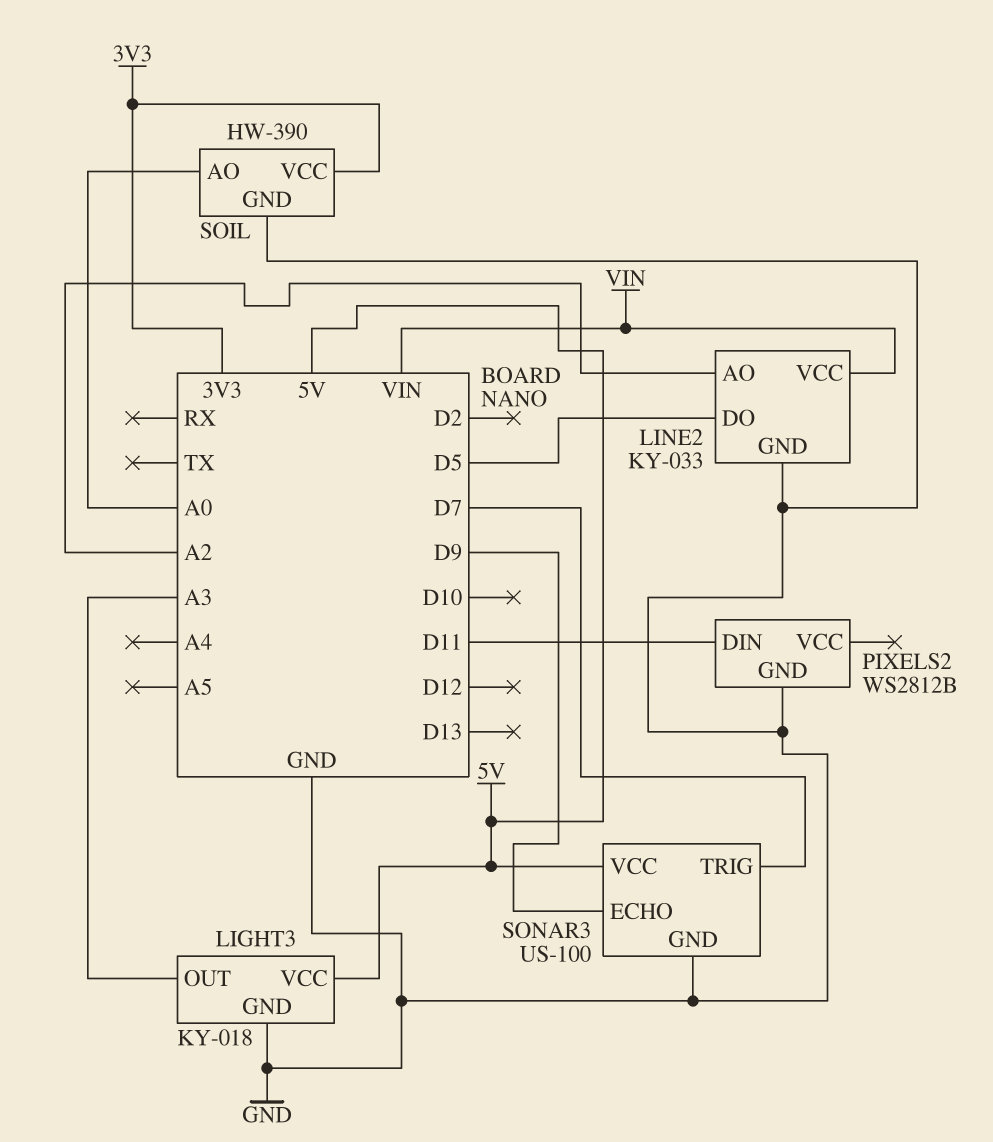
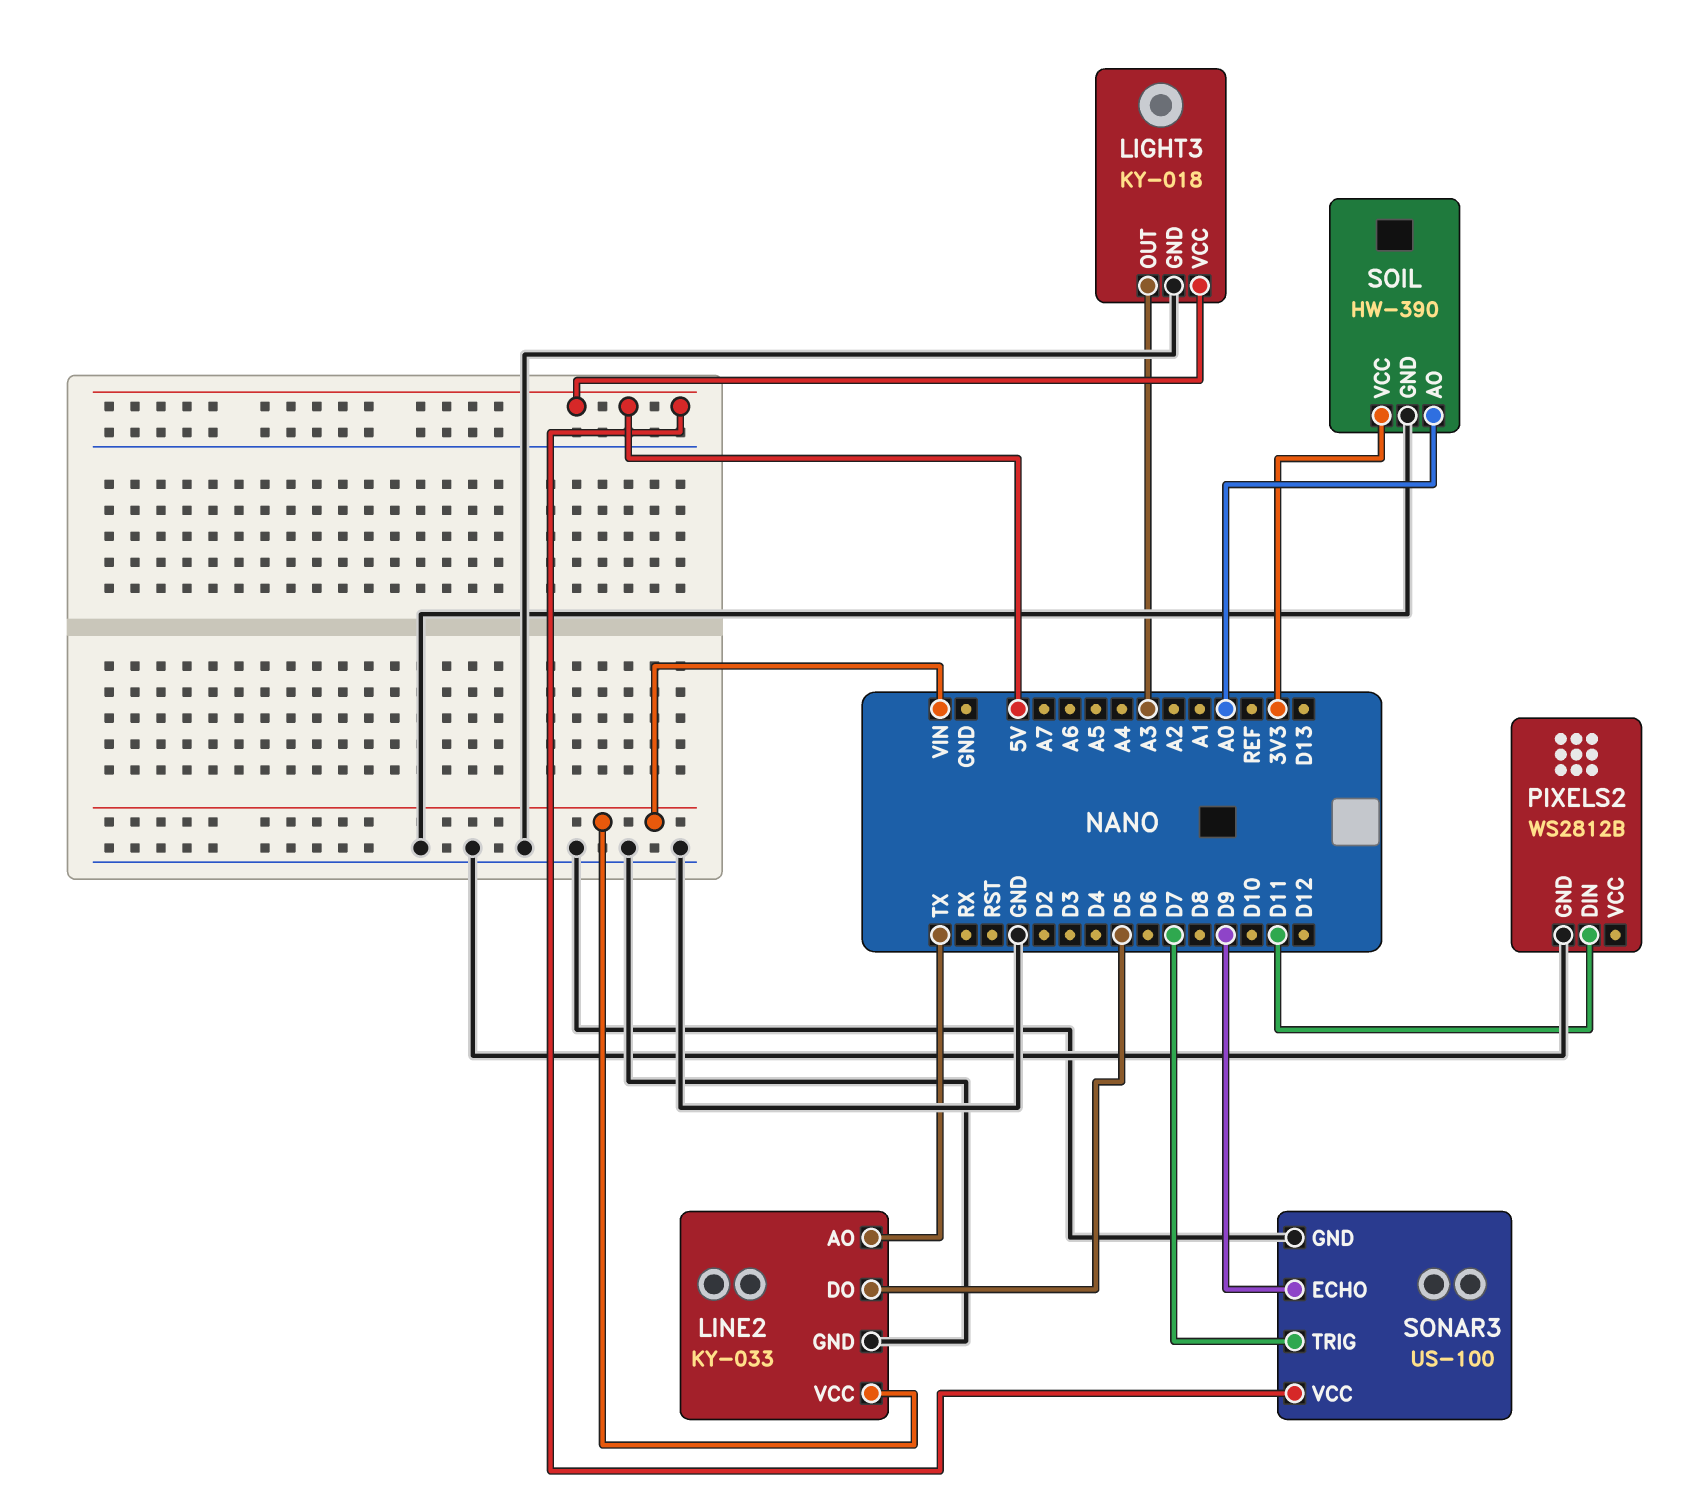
LINE2 pin AO: A2 -> TX

